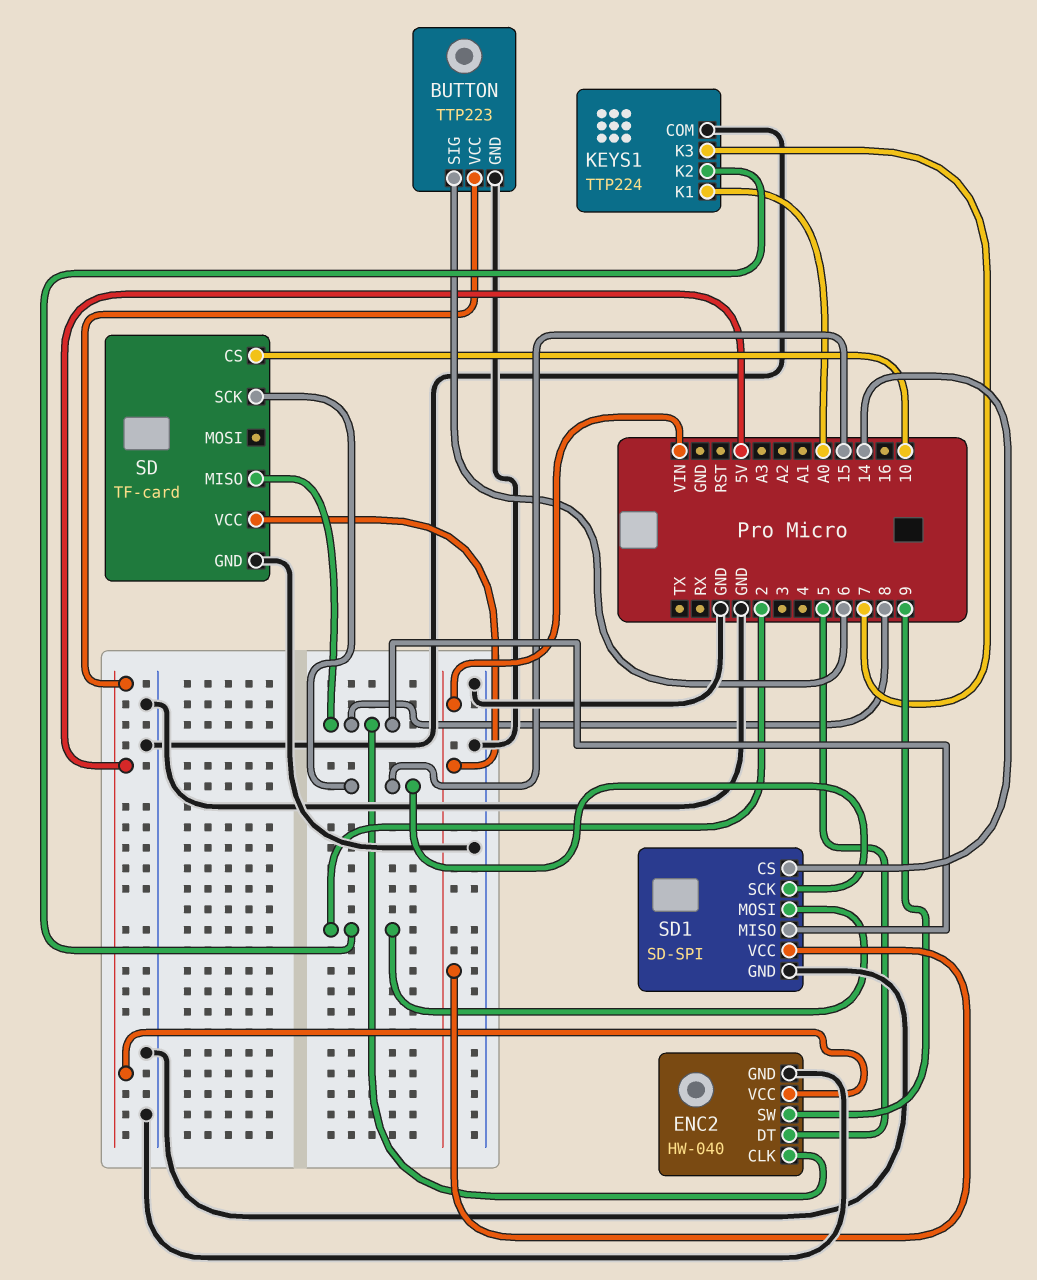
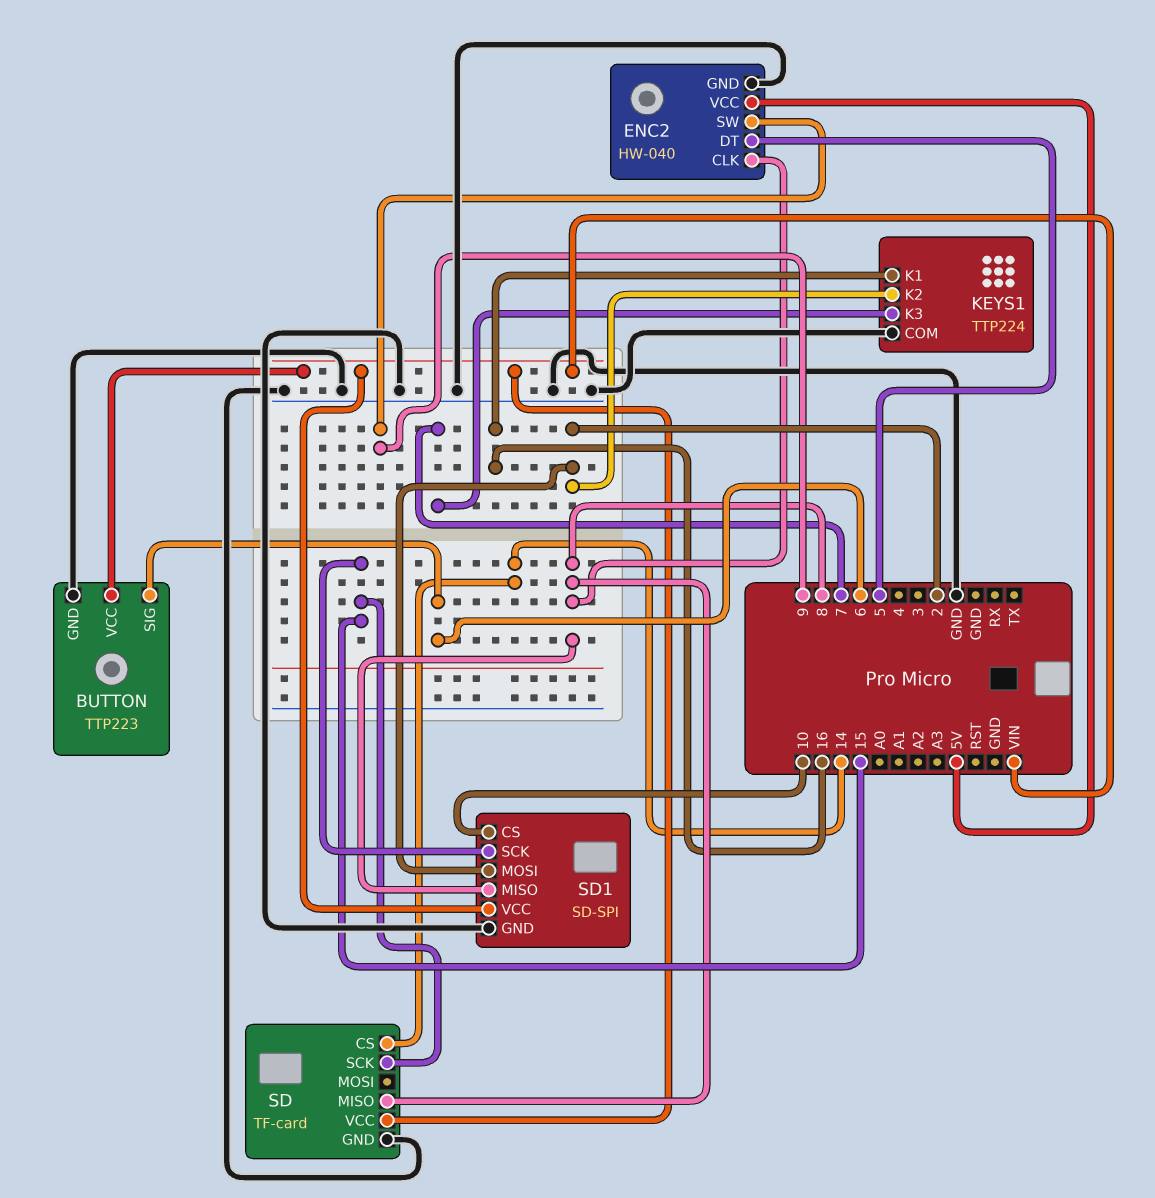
BUTTON pin VCC: 5V -> VIN
KEYS1 pin K1: A0 -> 16
SD pin CS: 10 -> 14
SD1 pin CS: 14 -> 10

